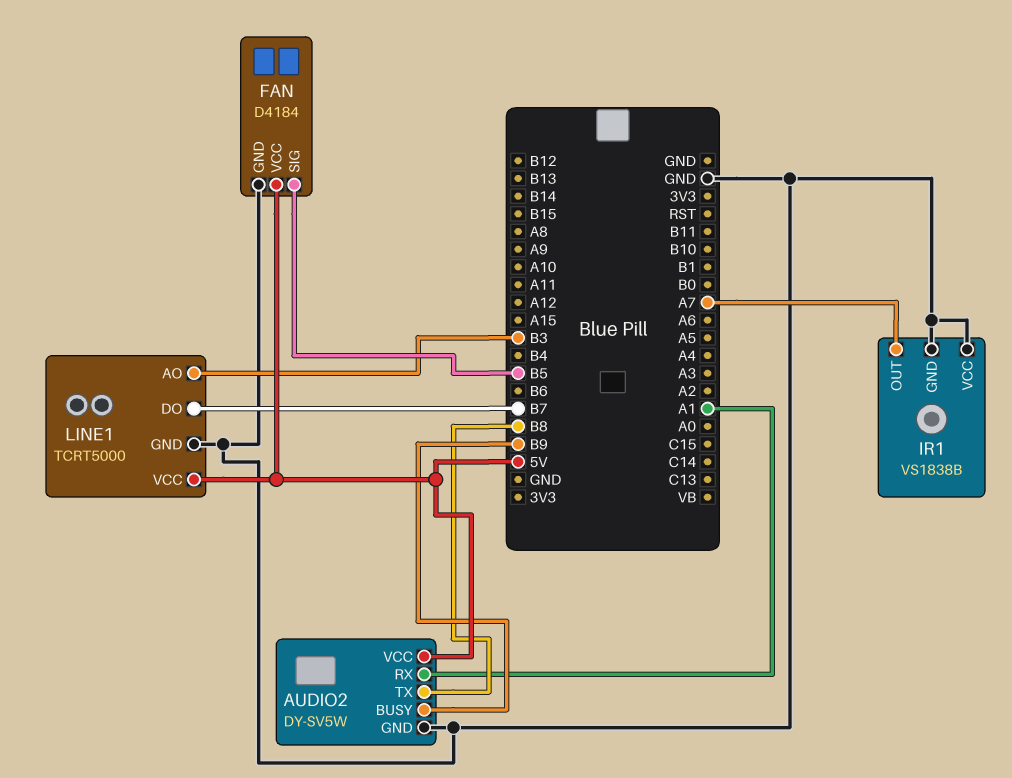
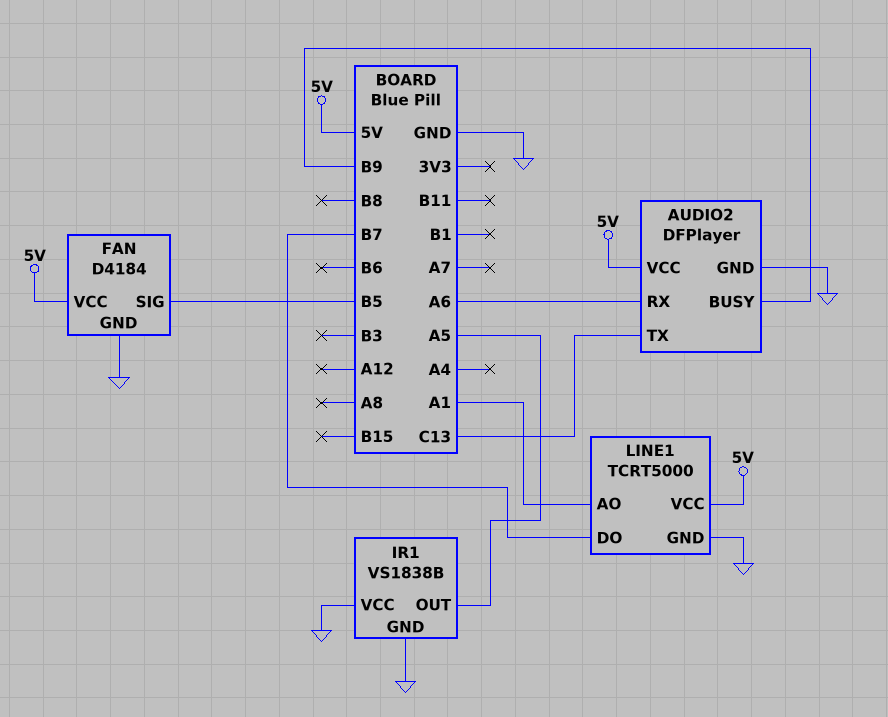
AUDIO2: DY-SV5W -> DFPlayer
AUDIO2 pin RX: A1 -> A6
AUDIO2 pin TX: B8 -> C13
IR1 pin OUT: A7 -> A5
LINE1 pin AO: B3 -> A1

